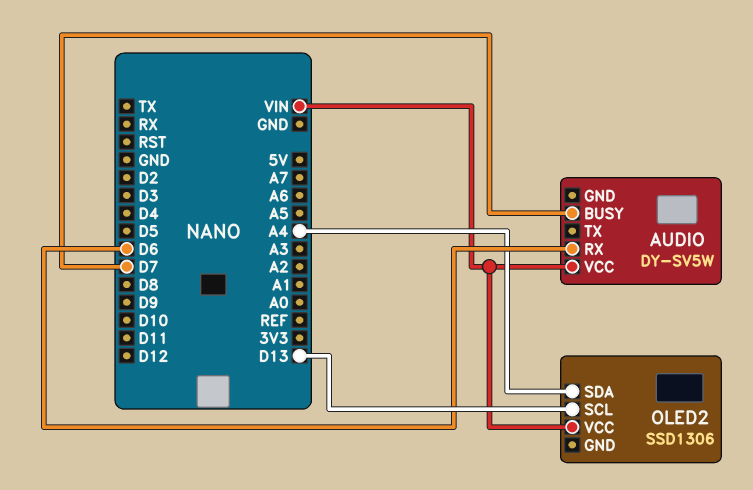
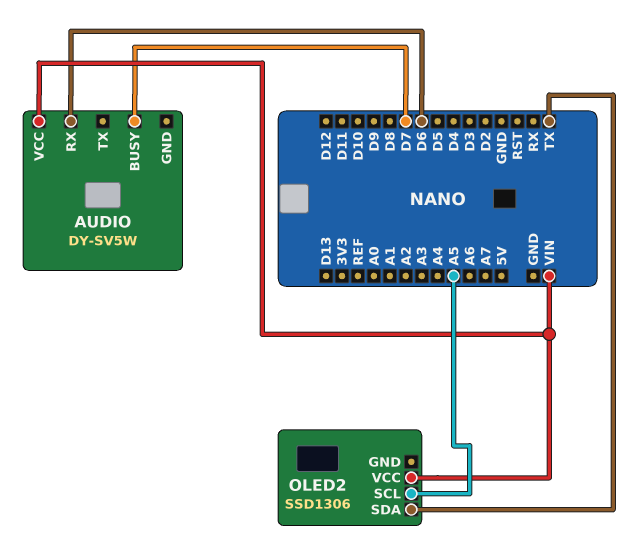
OLED2 pin SCL: D13 -> A5
OLED2 pin SDA: A4 -> TX

